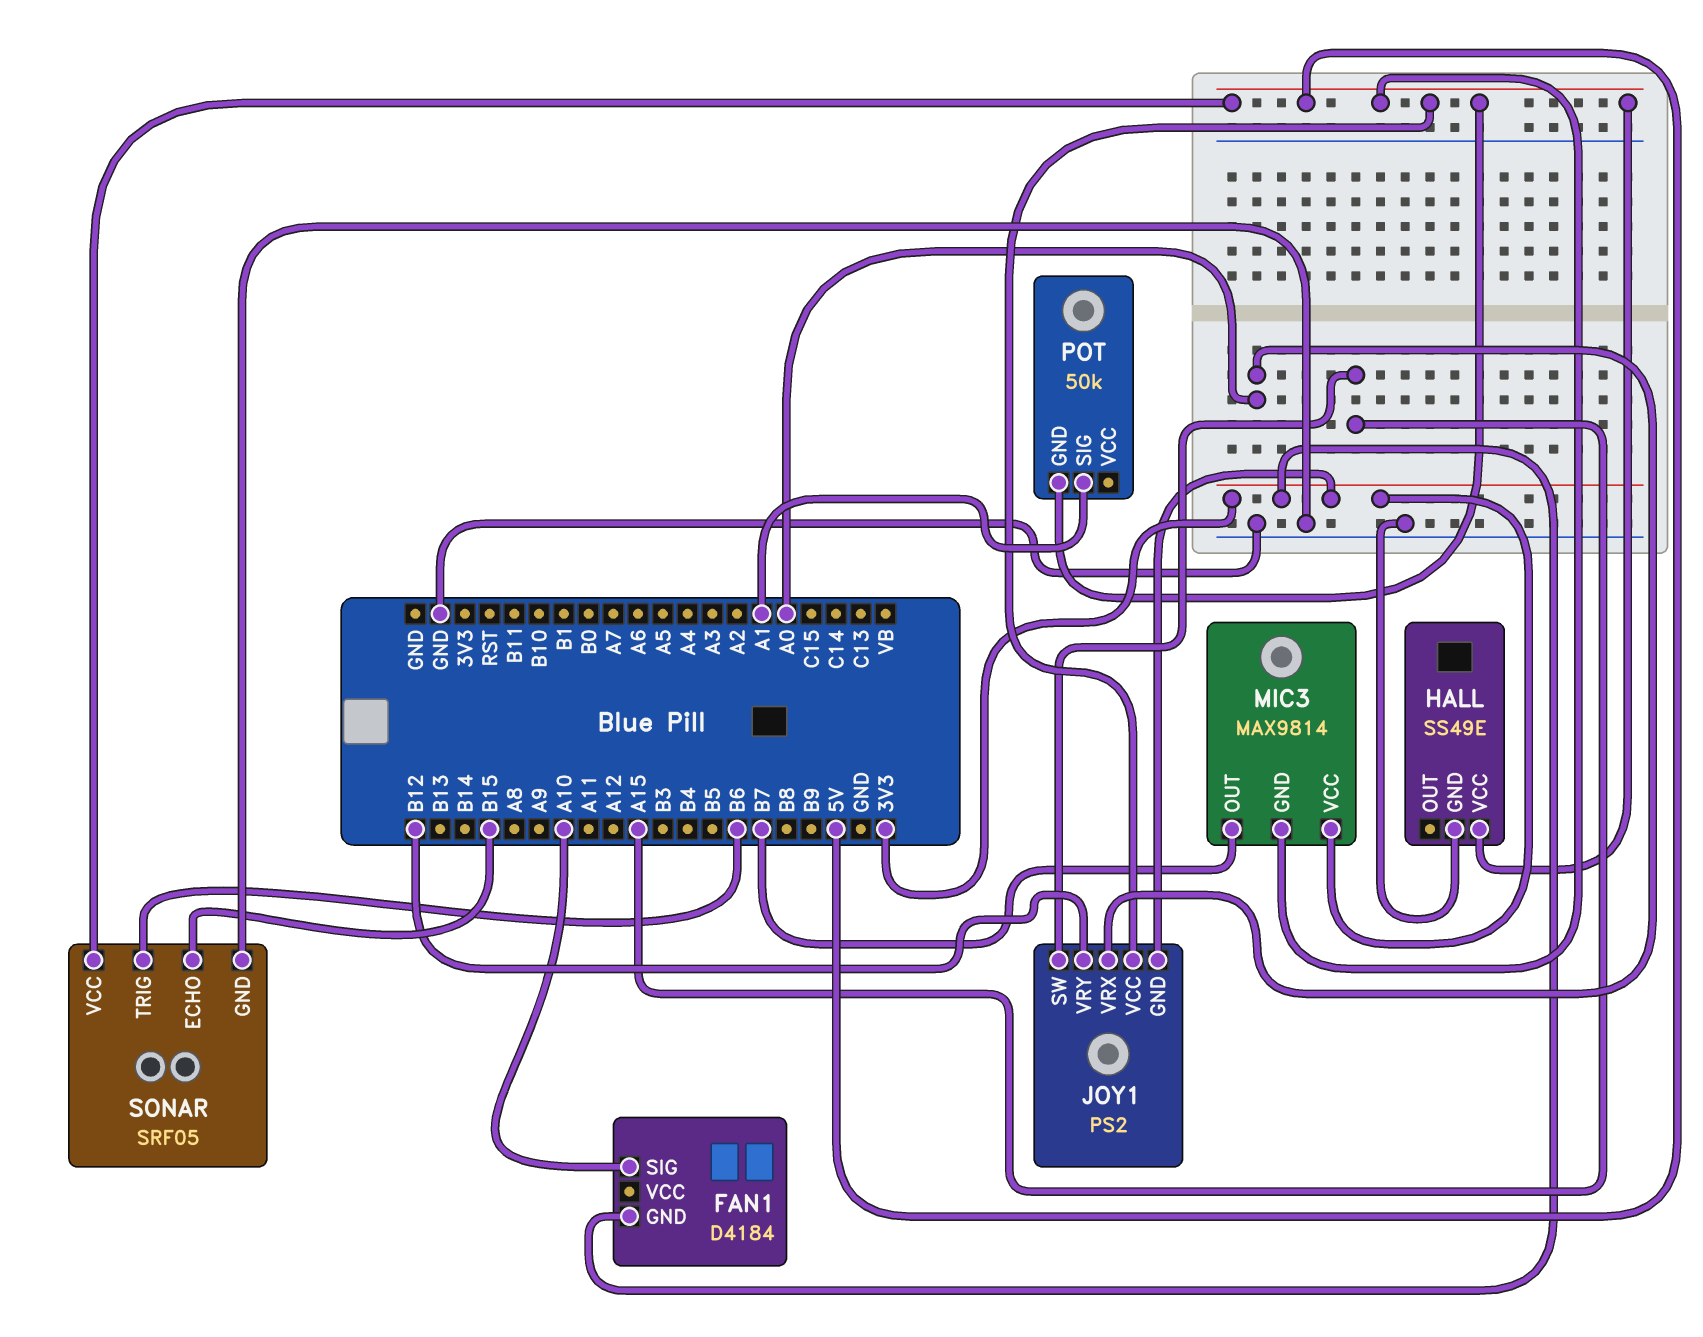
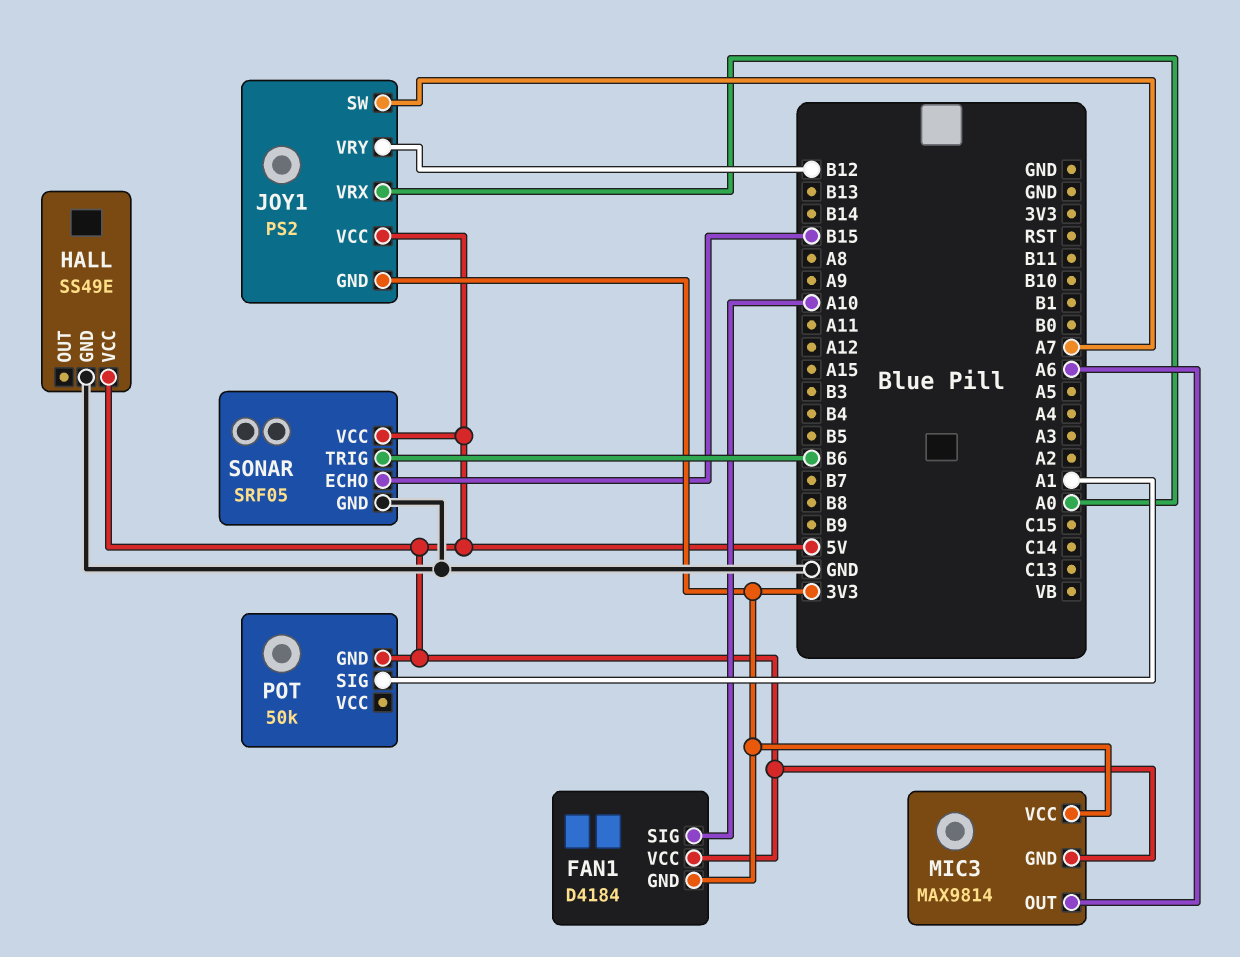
FAN1 pin VCC: none -> 5V
JOY1 pin SW: A15 -> A7
MIC3 pin OUT: B7 -> A6

